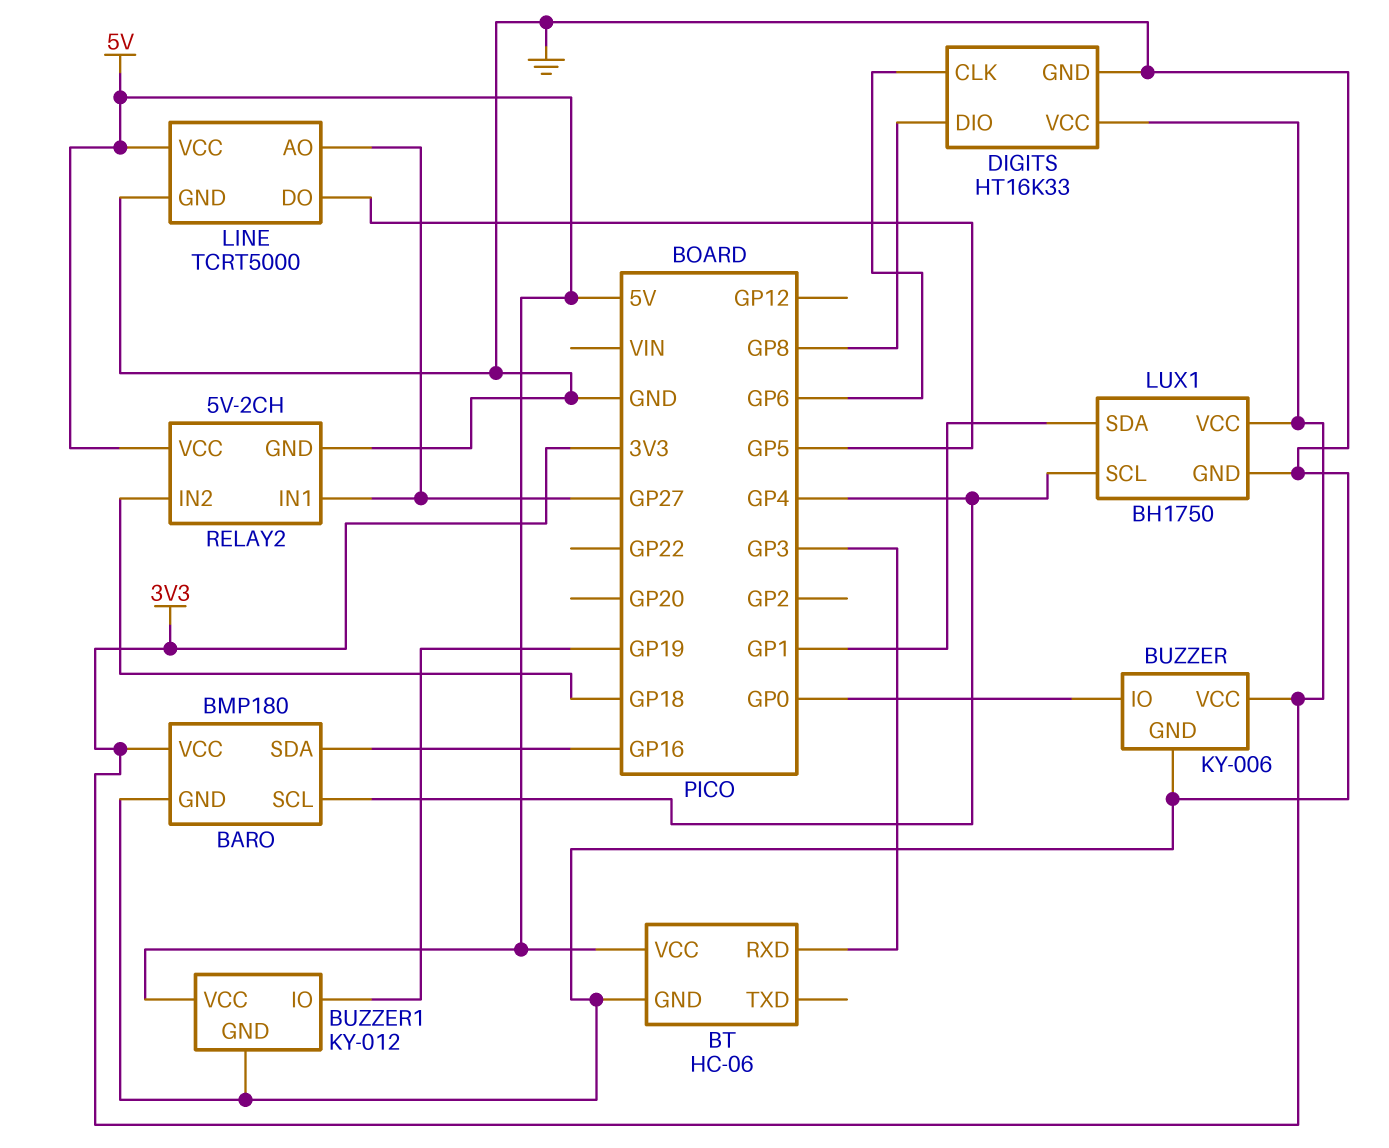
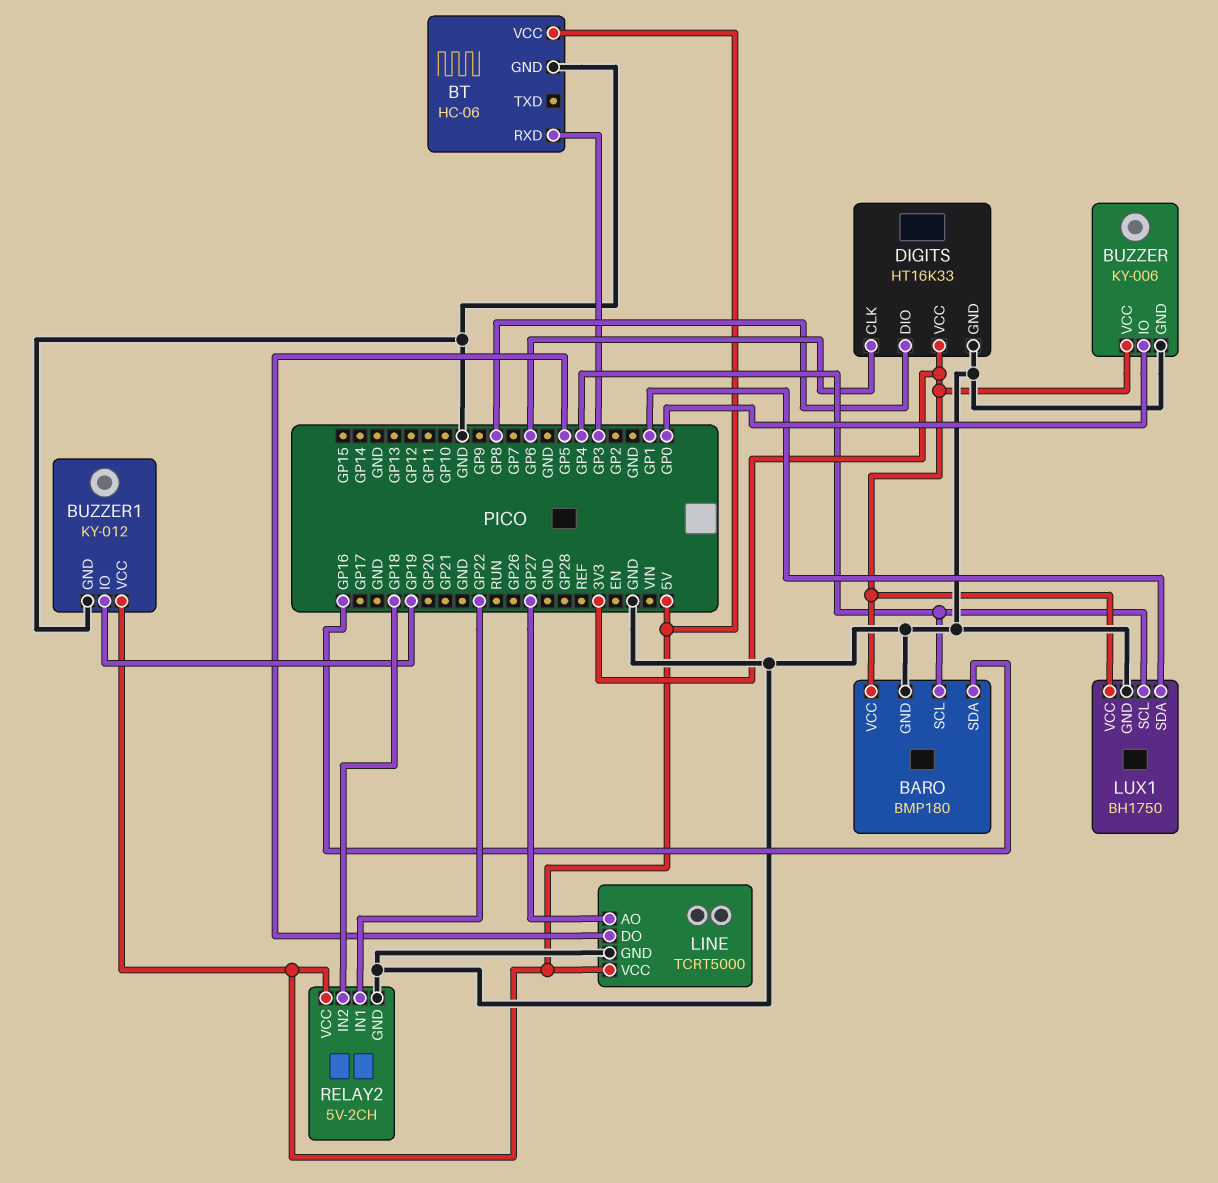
RELAY2 pin IN1: GP27 -> GP22

